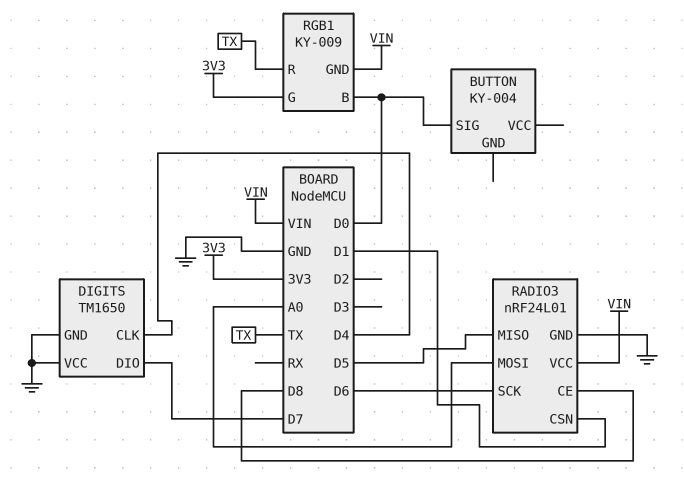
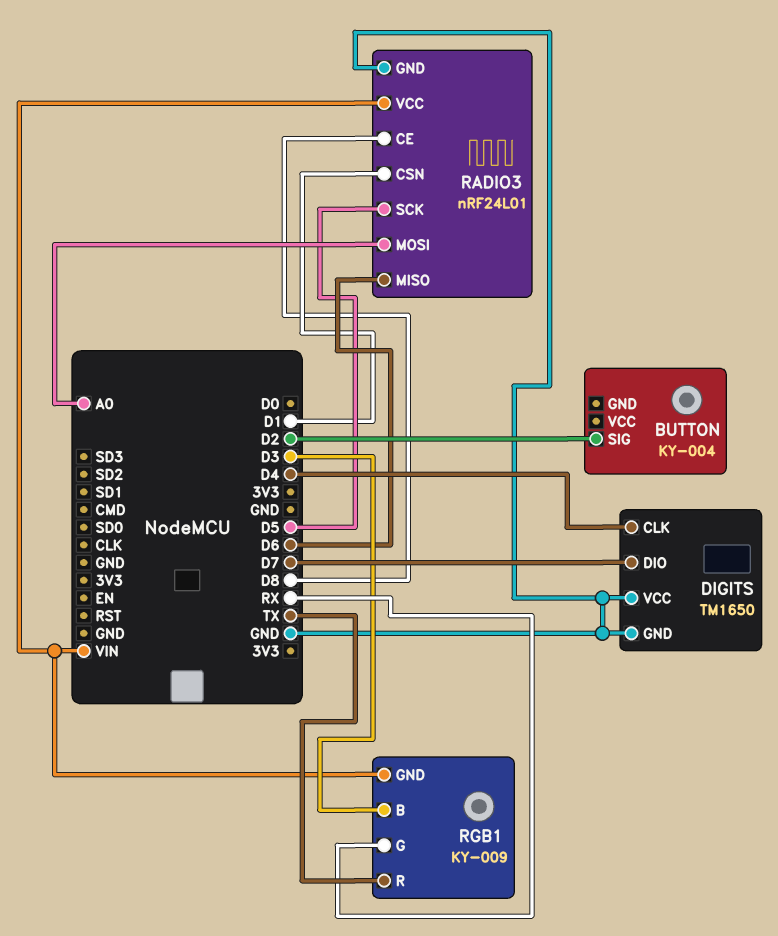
BUTTON pin SIG: D0 -> D2
RADIO3 pin MISO: D5 -> D6
RADIO3 pin SCK: D6 -> D5
RGB1 pin B: D0 -> D3
RGB1 pin G: 3V3 -> RX

